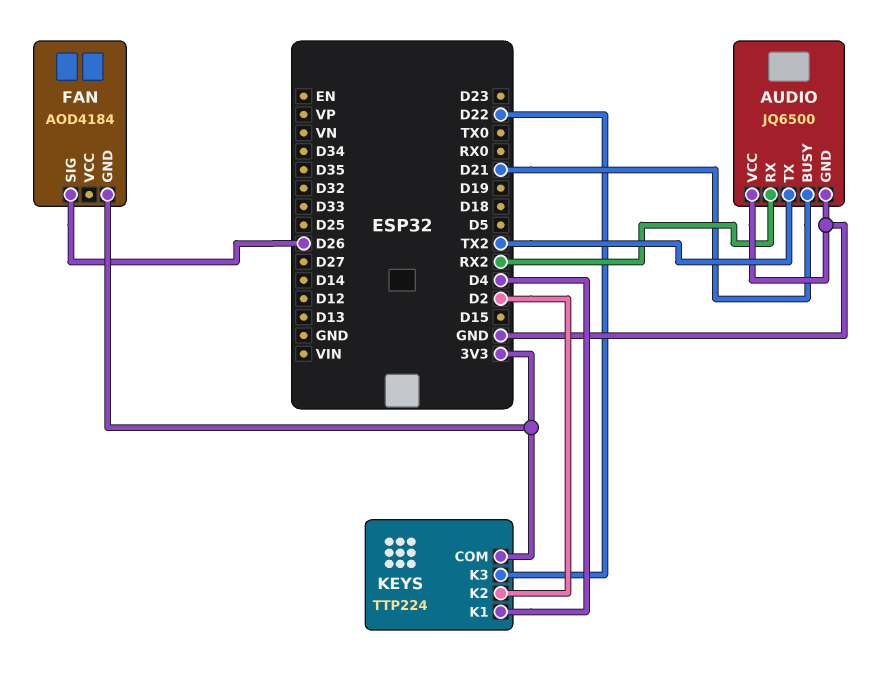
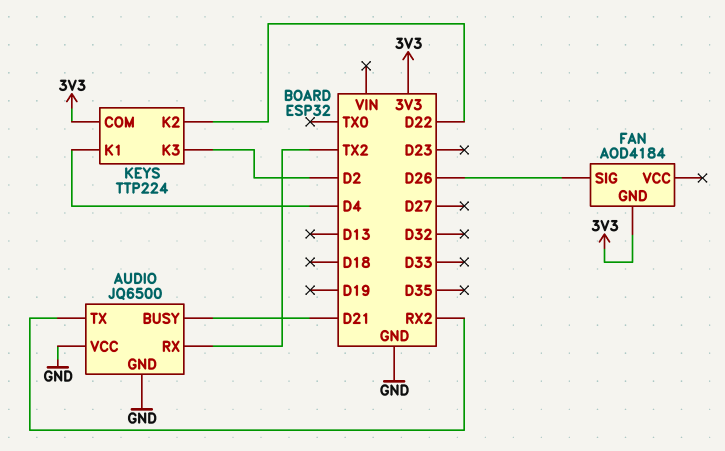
AUDIO pin RX: RX2 -> TX2
AUDIO pin TX: TX2 -> RX2
KEYS pin K2: D2 -> D22
KEYS pin K3: D22 -> D2

